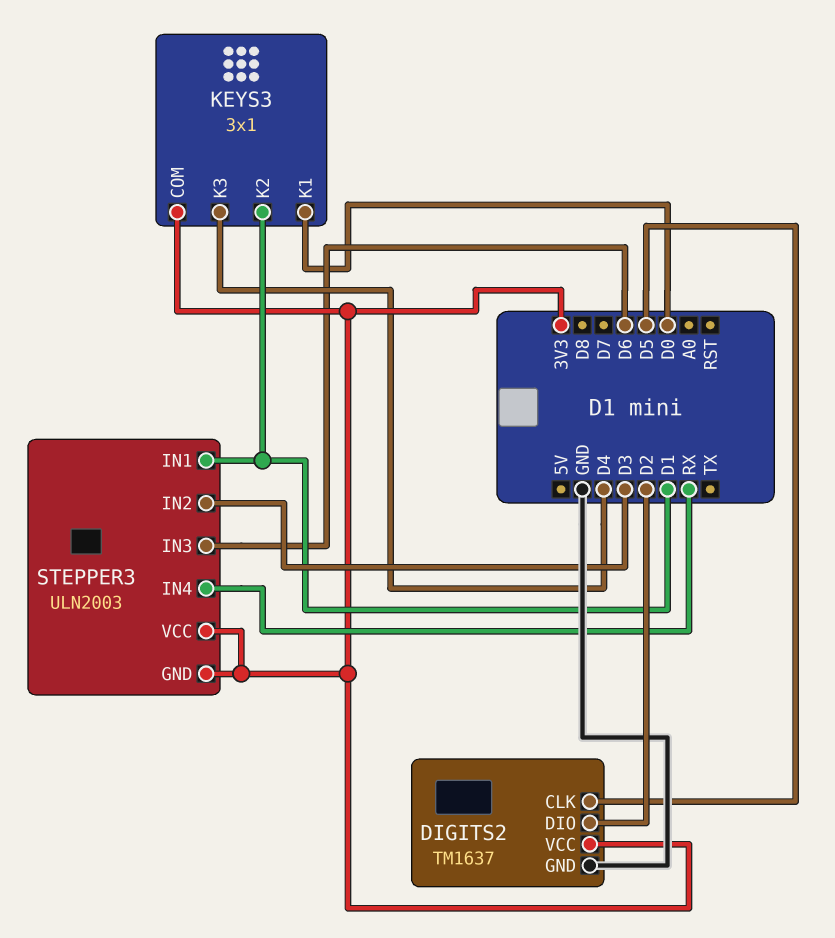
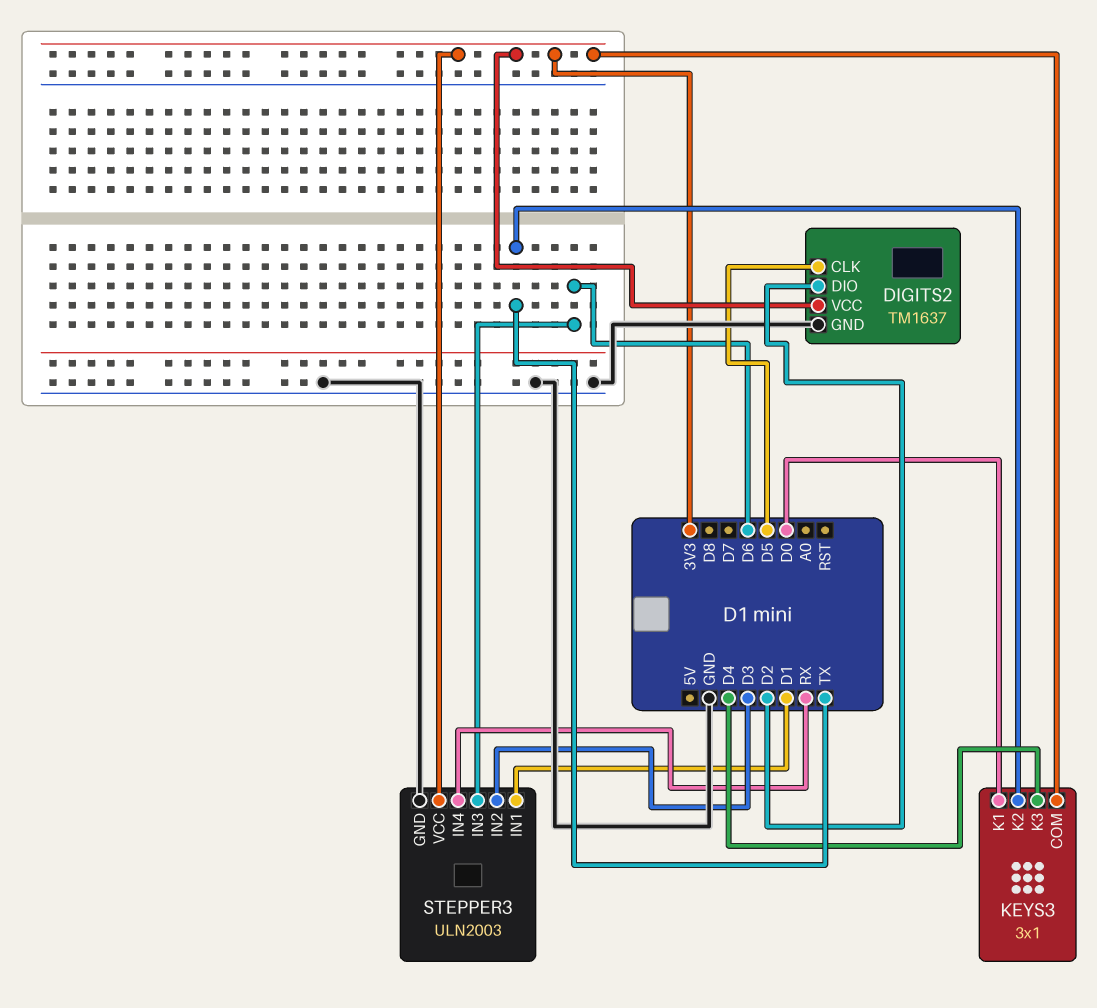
KEYS3 pin K2: D1 -> TX
STEPPER3 pin GND: 3V3 -> GND

